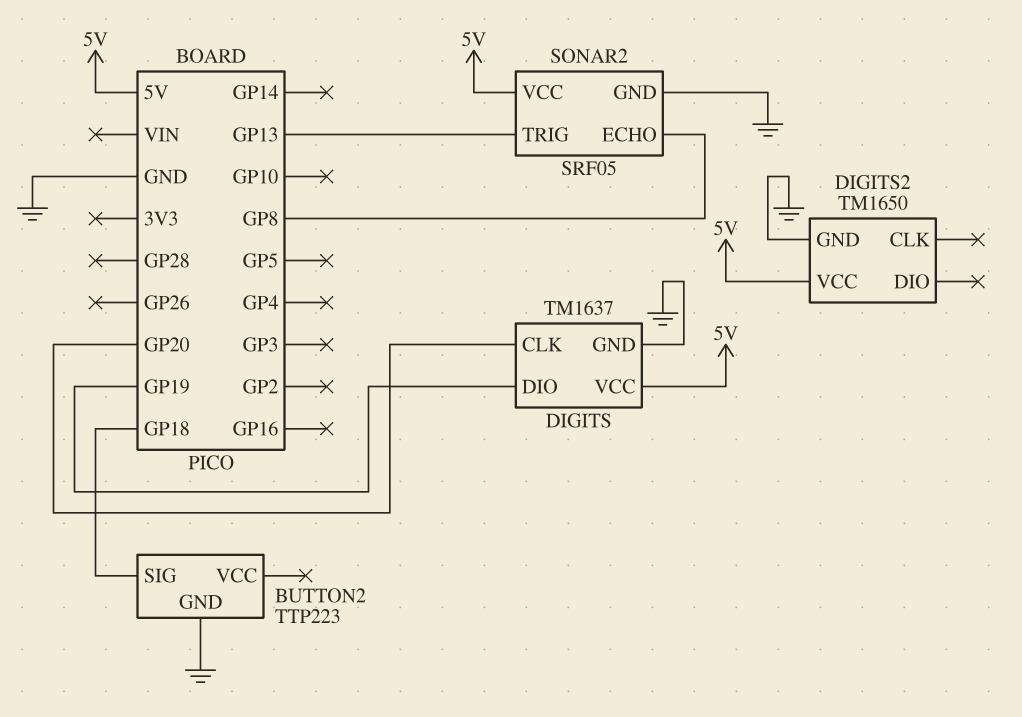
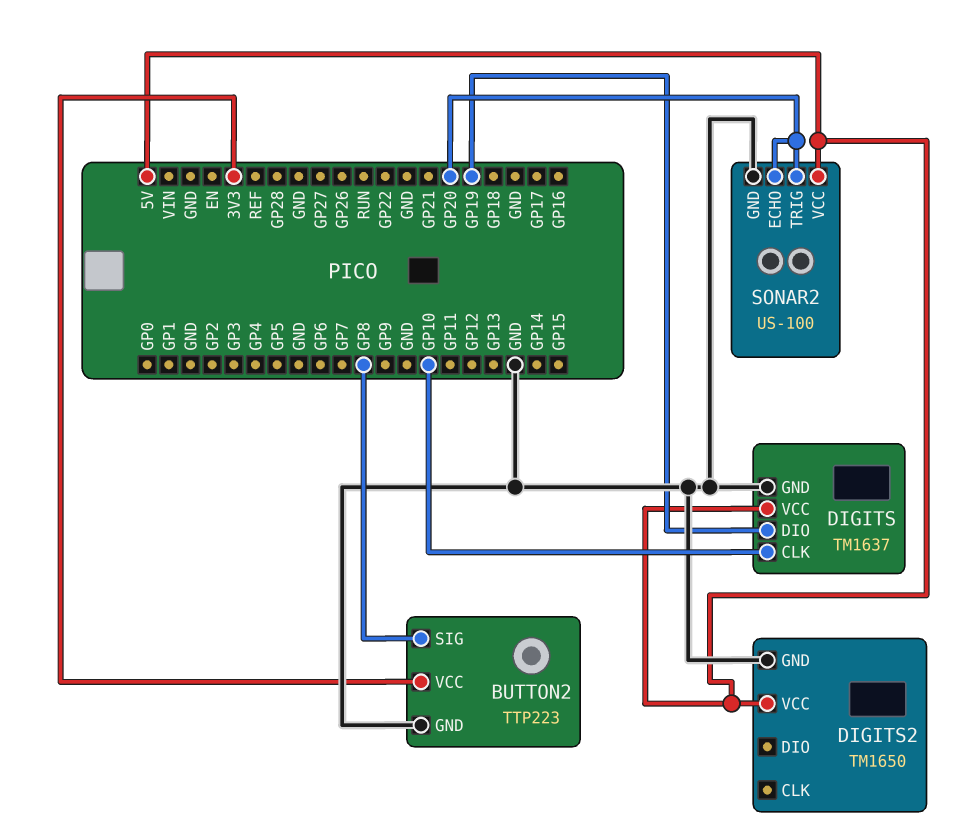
BUTTON2 pin SIG: GP18 -> GP8
BUTTON2 pin VCC: none -> 3V3
DIGITS pin CLK: GP20 -> GP10
SONAR2: SRF05 -> US-100
SONAR2 pin ECHO: GP8 -> GP20
SONAR2 pin TRIG: GP13 -> GP20

